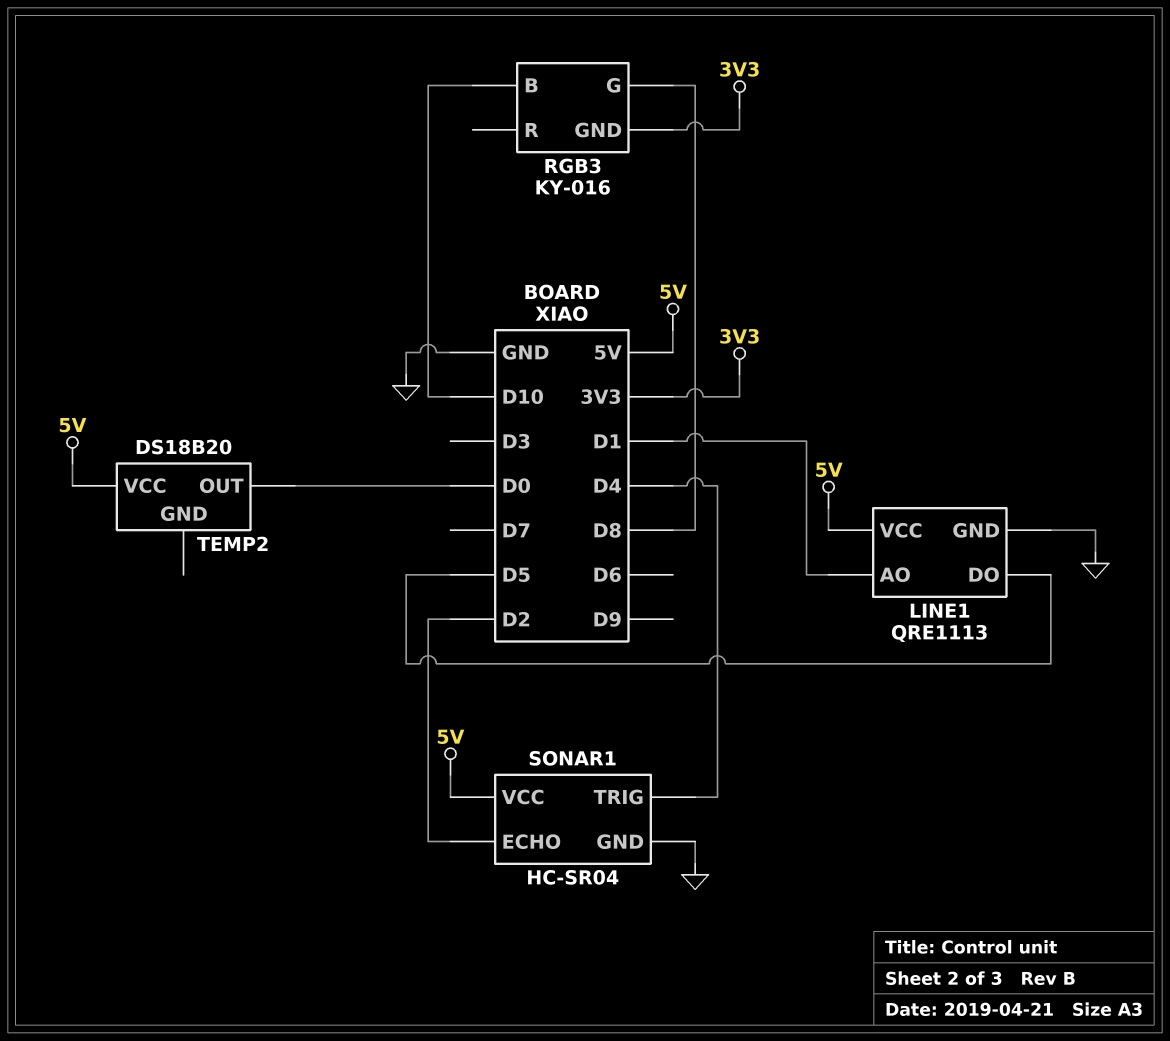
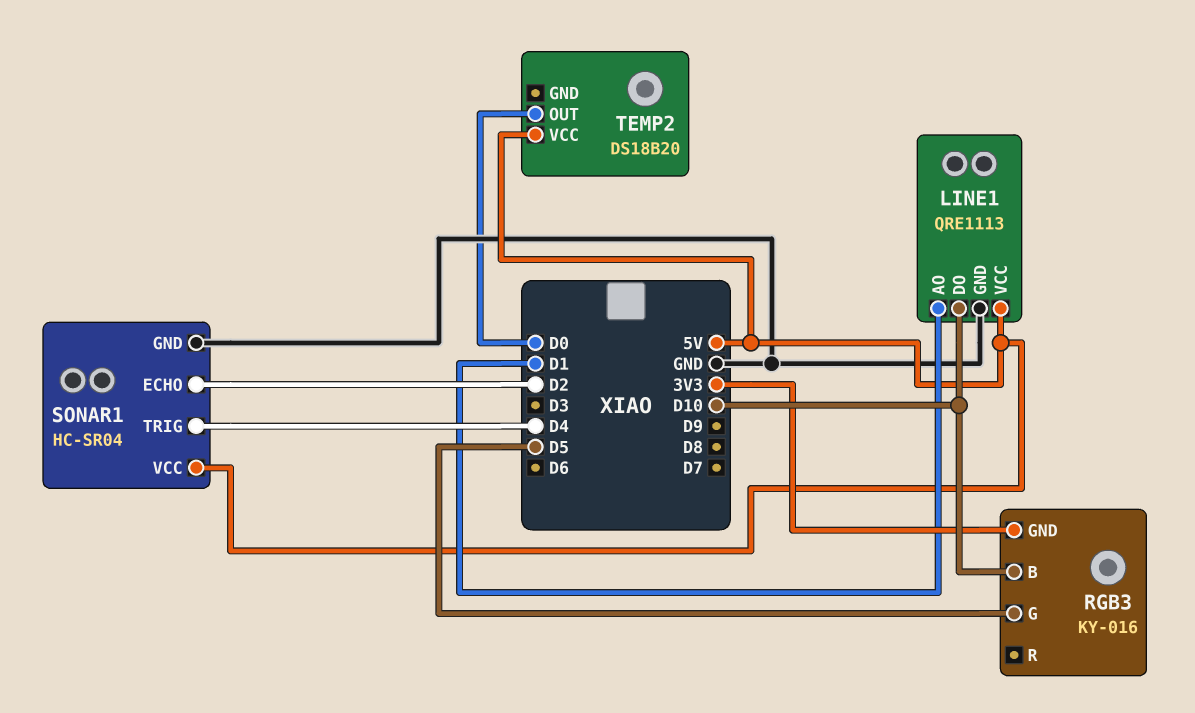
LINE1 pin DO: D5 -> D10
RGB3 pin G: D8 -> D5

